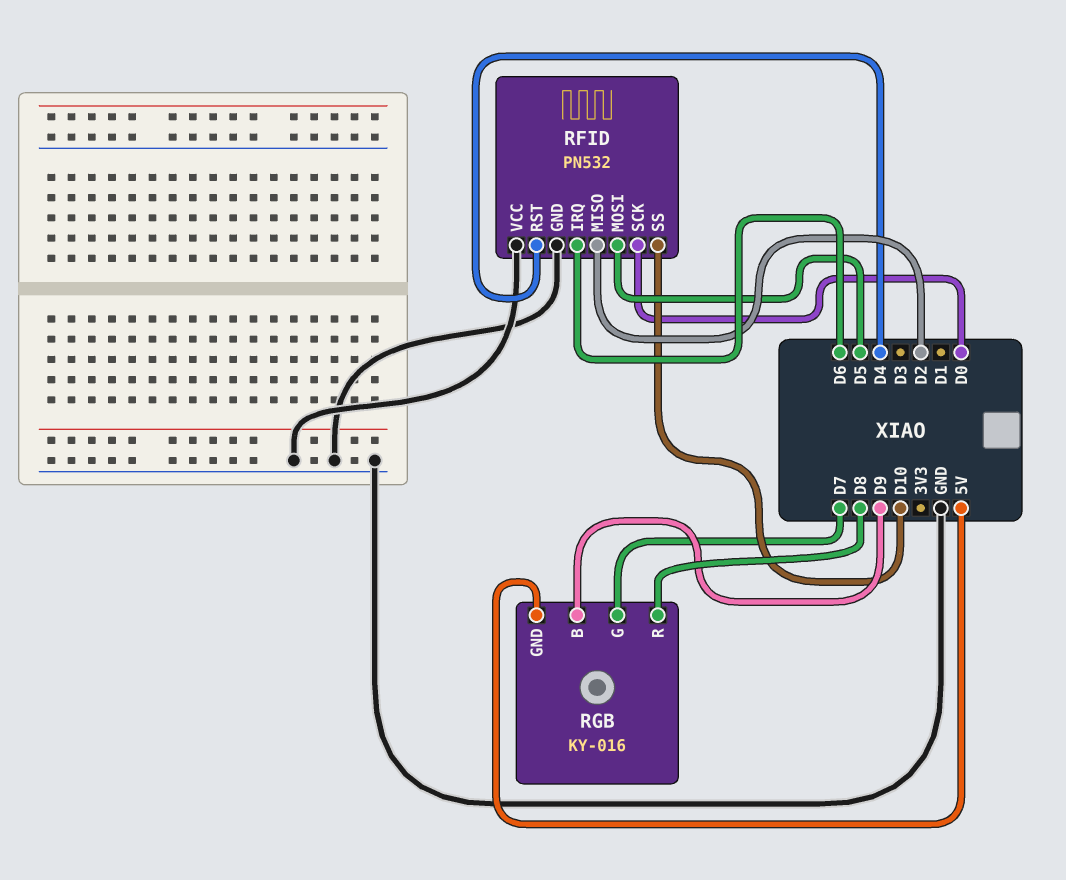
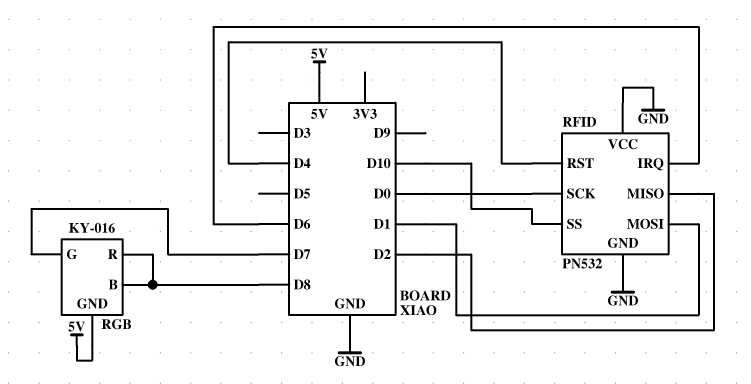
RFID pin MOSI: D5 -> D1
RGB pin B: D9 -> D8

